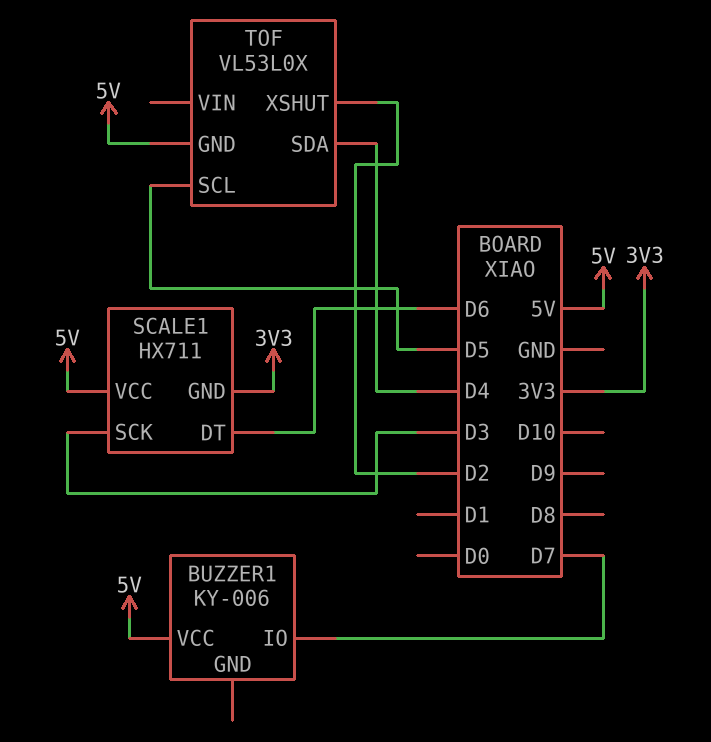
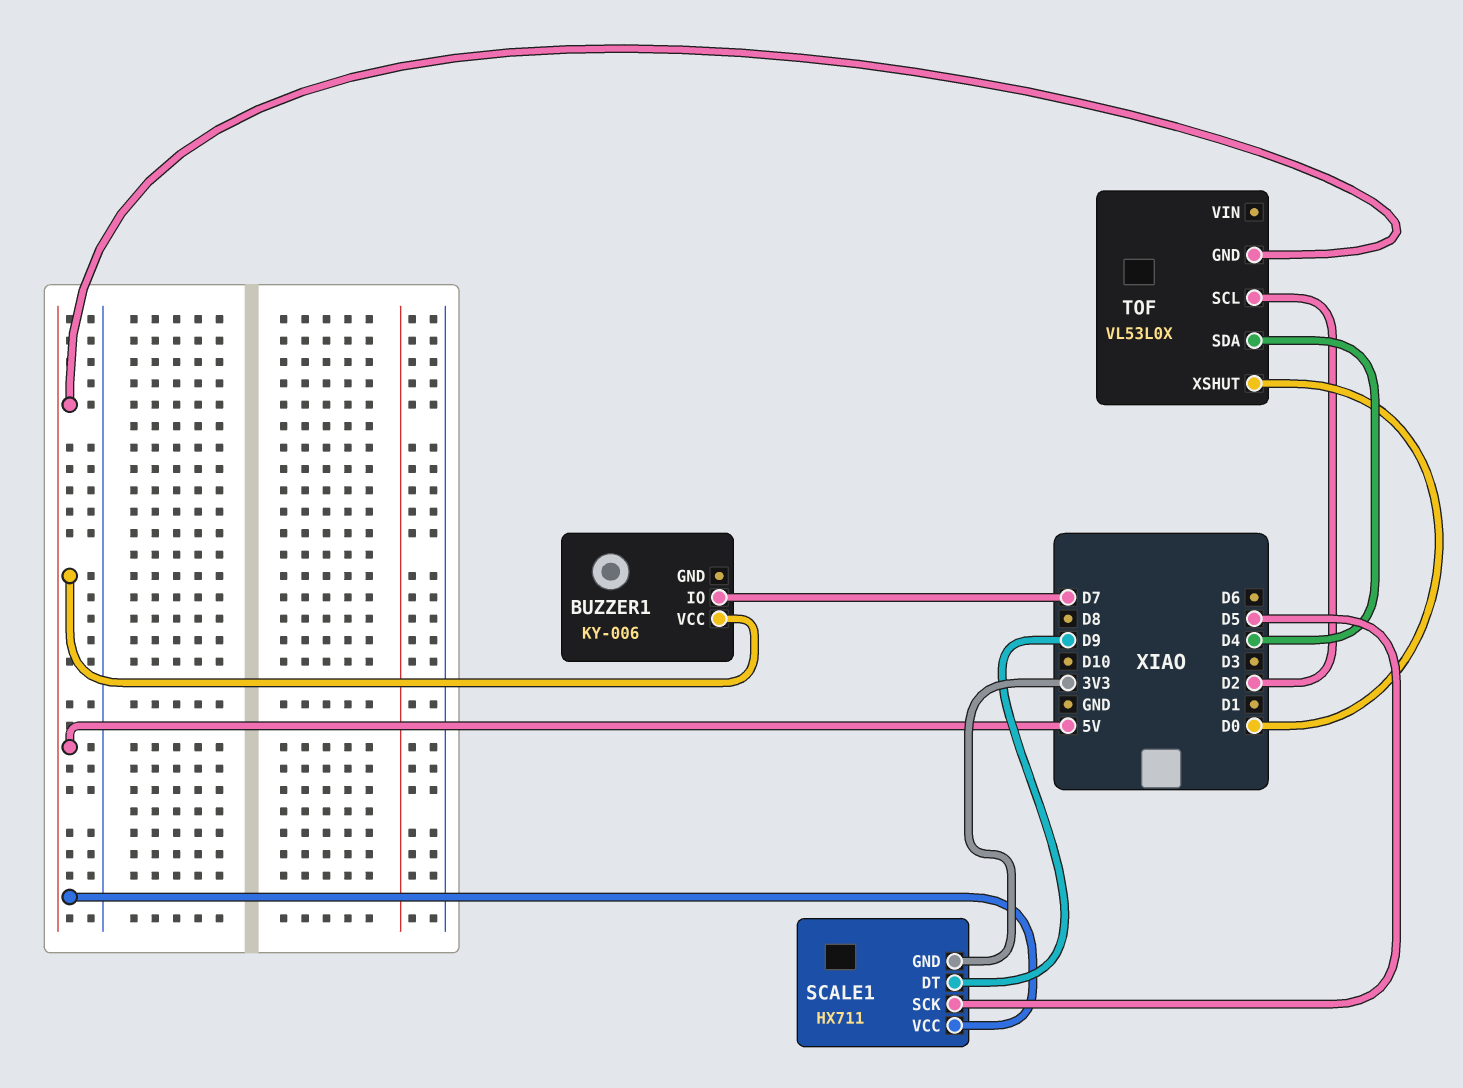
SCALE1 pin DT: D6 -> D9
SCALE1 pin SCK: D3 -> D5
TOF pin SCL: D5 -> D2
TOF pin XSHUT: D2 -> D0

